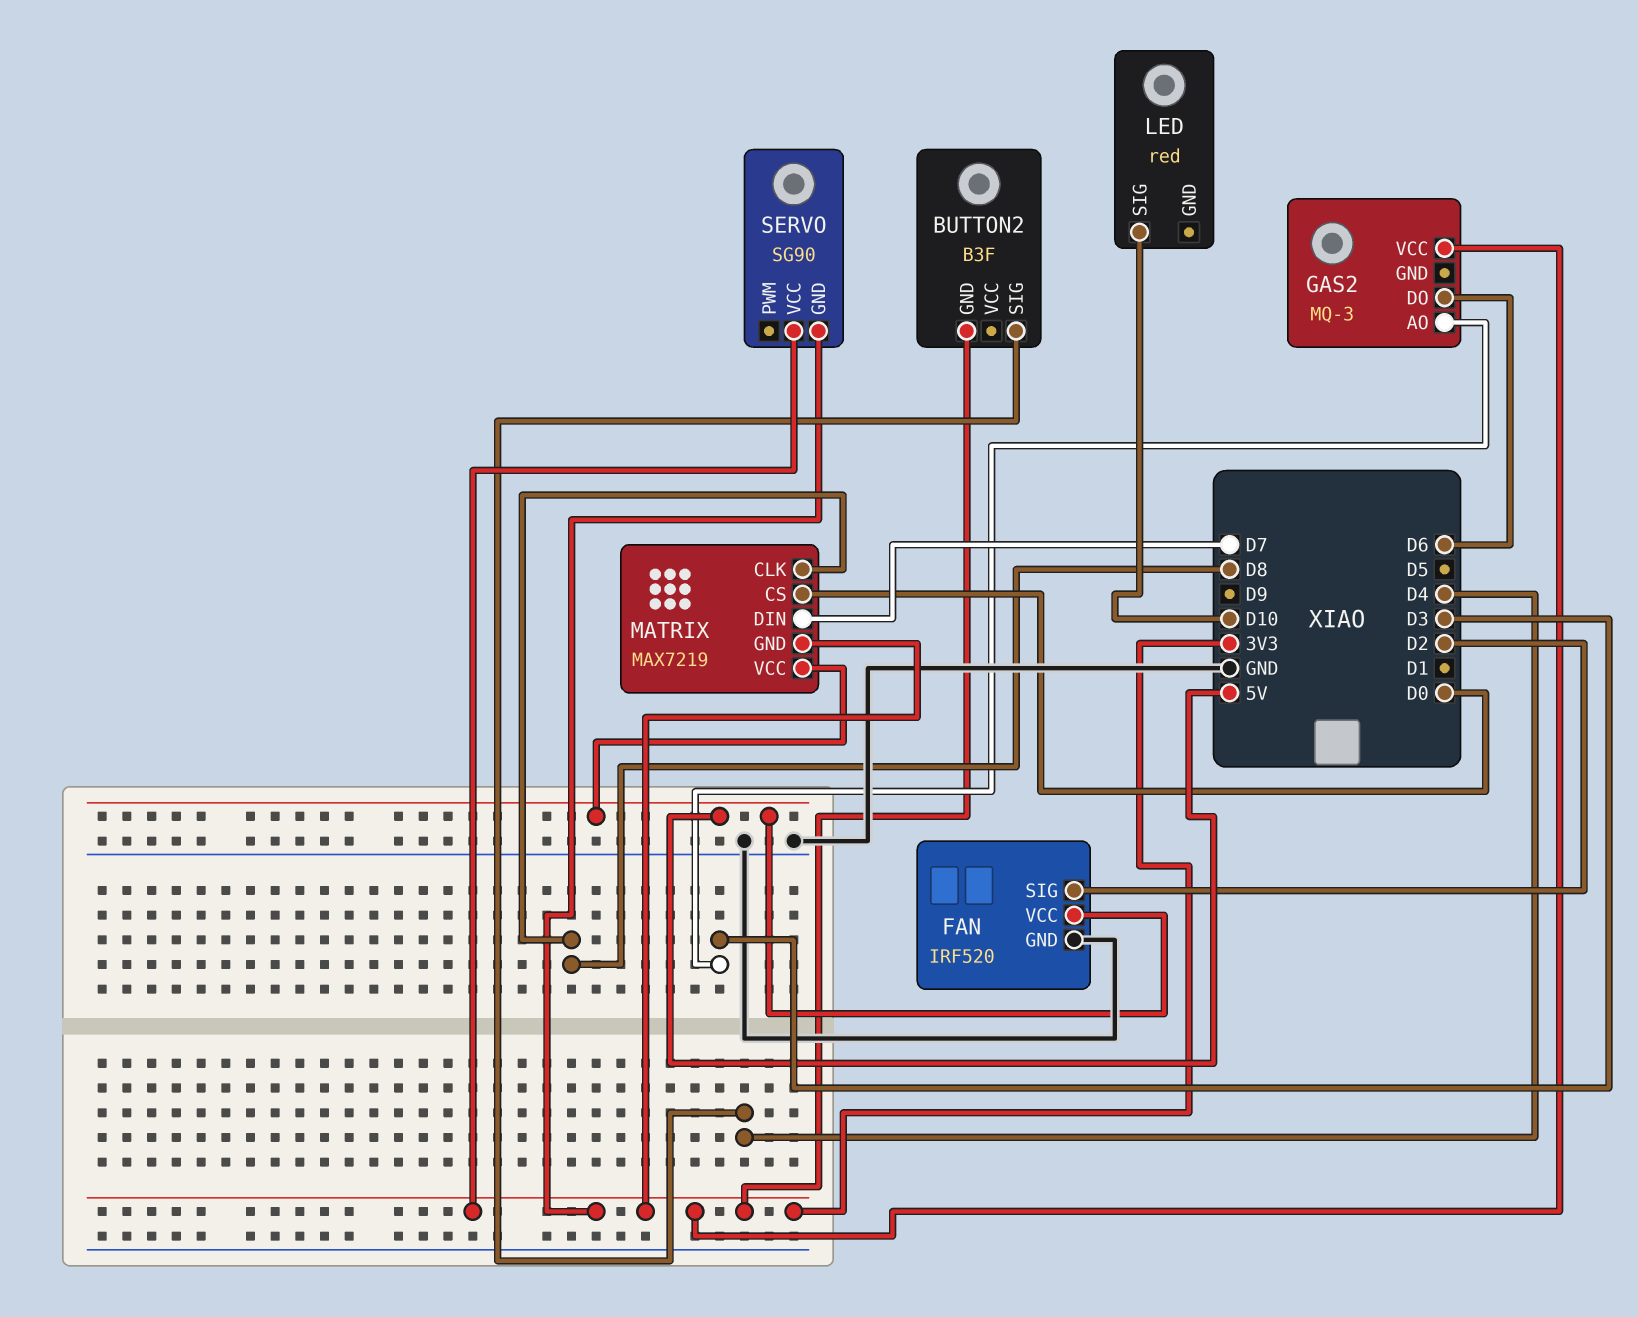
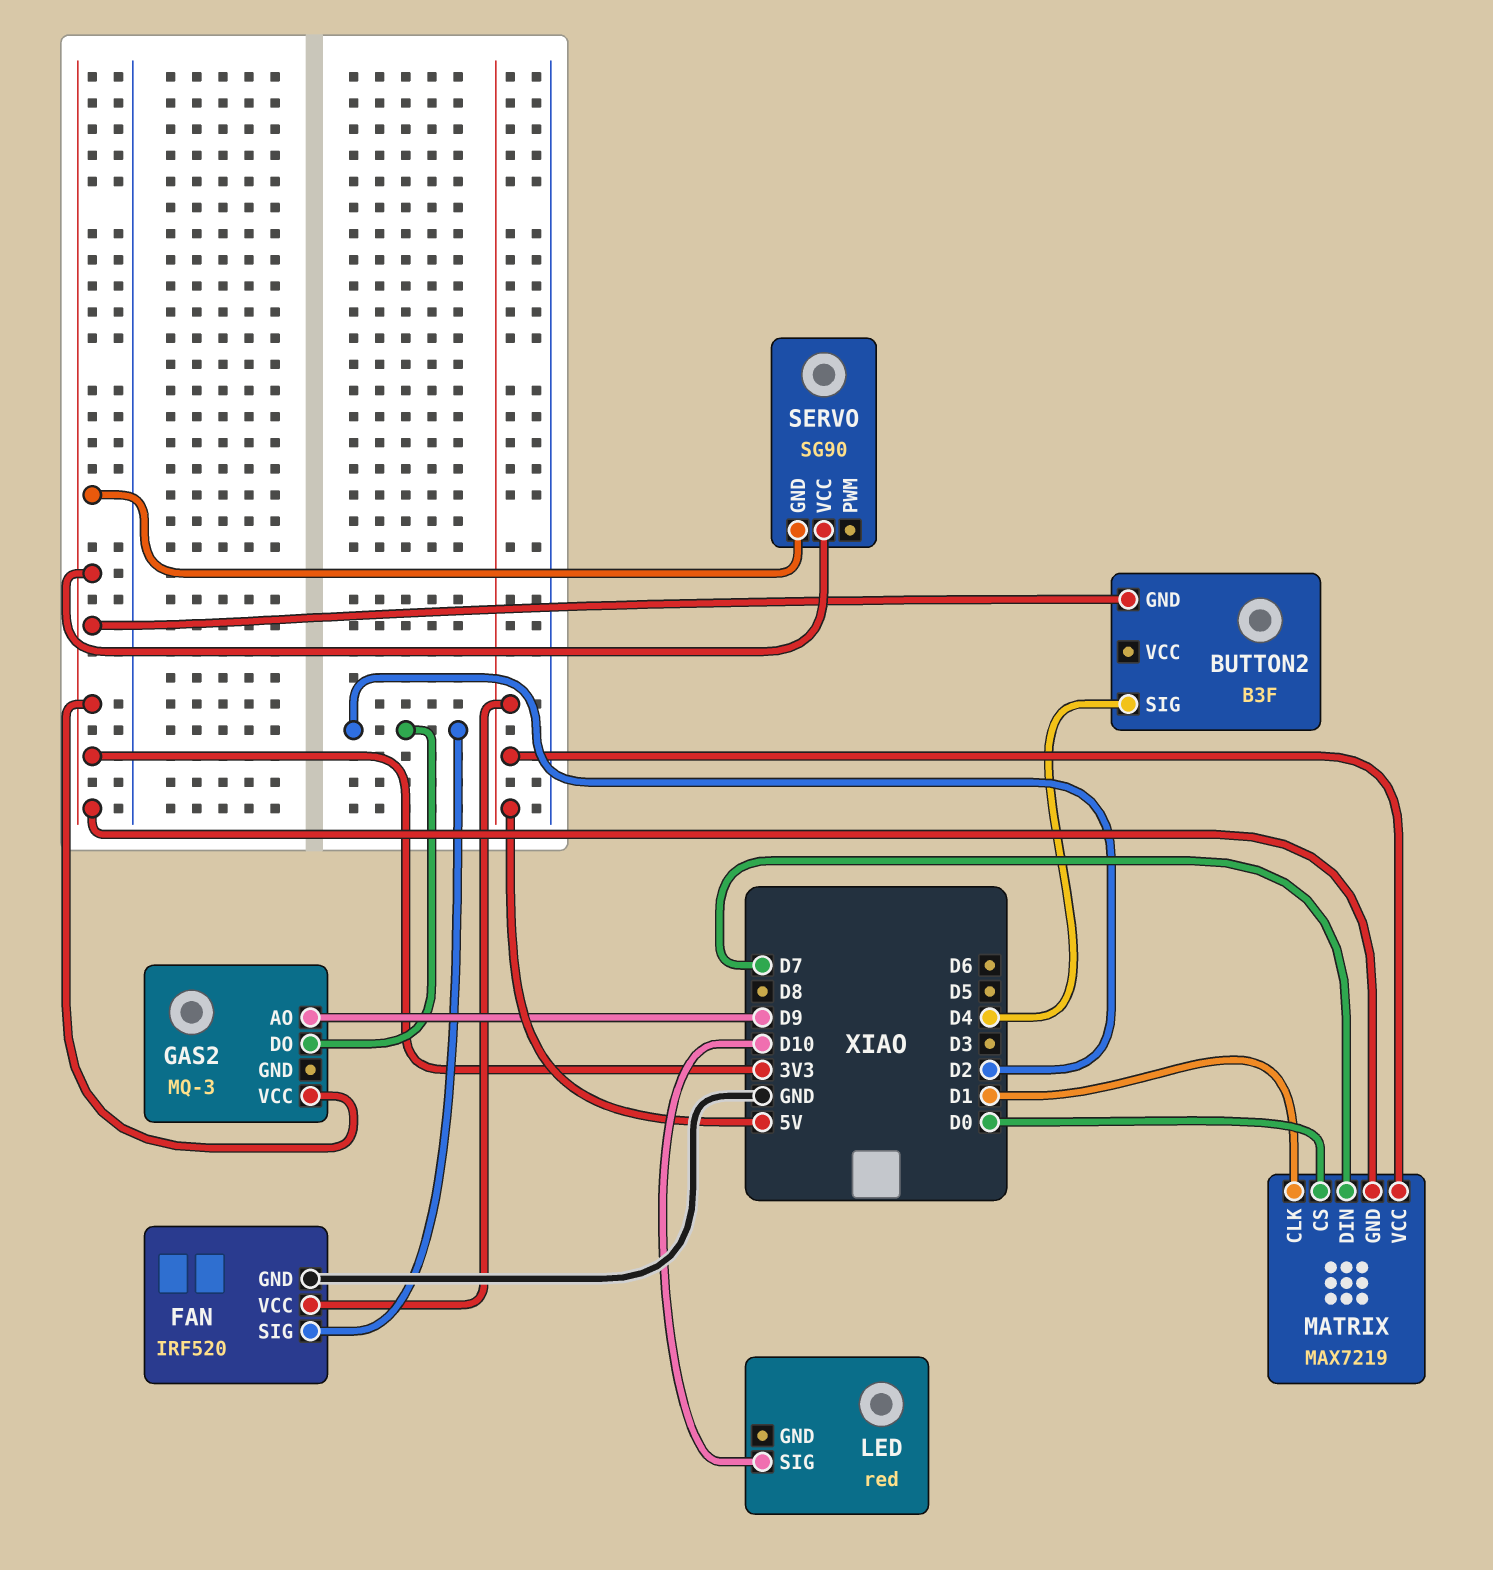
GAS2 pin AO: D3 -> D9
GAS2 pin DO: D6 -> D2
MATRIX pin CLK: D8 -> D1

